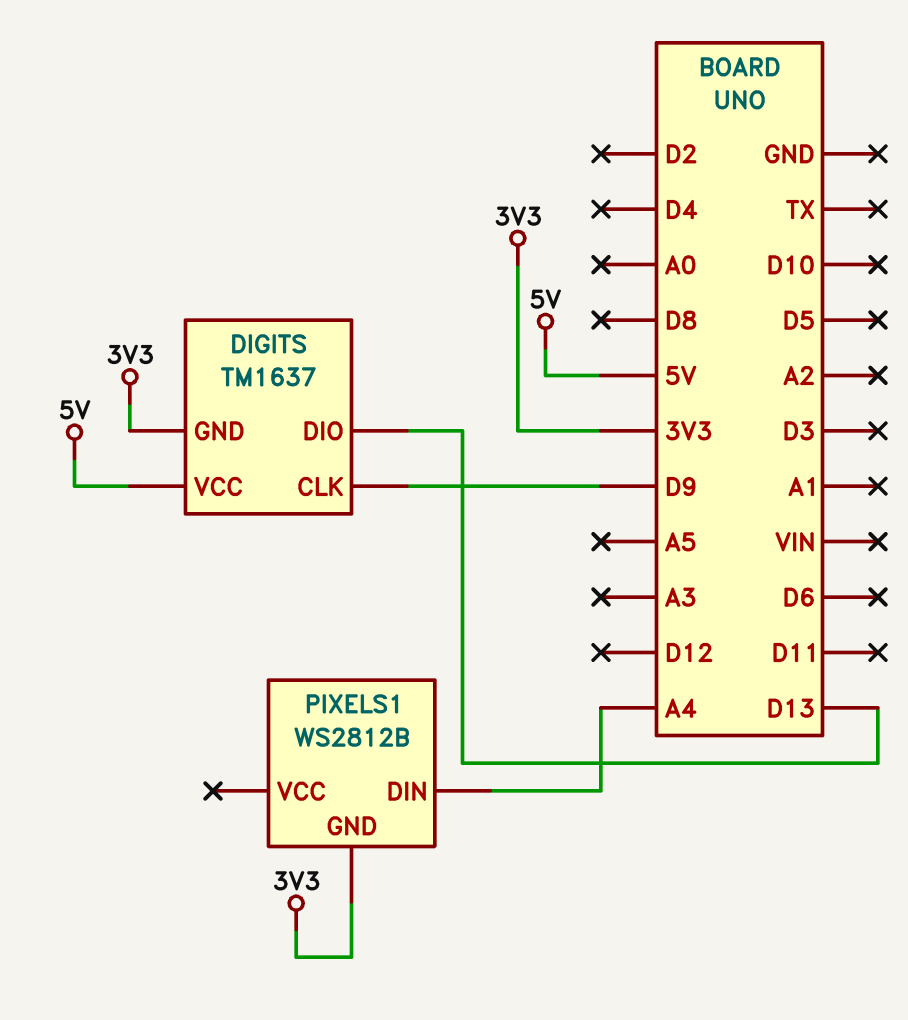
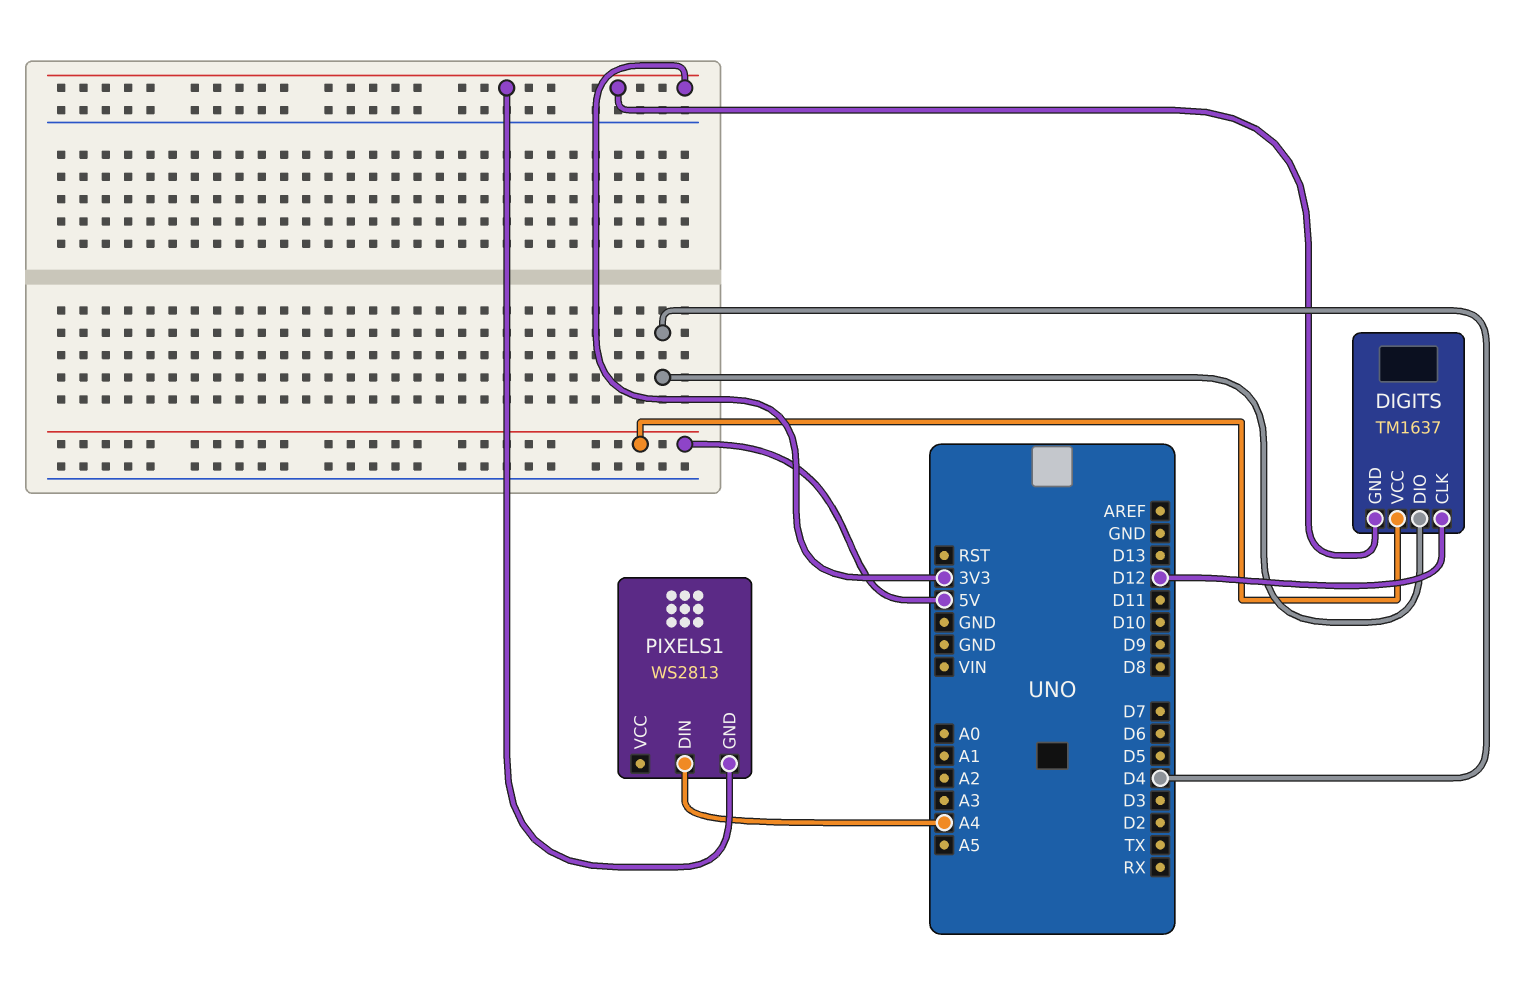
DIGITS pin CLK: D9 -> D12
DIGITS pin DIO: D13 -> D4
PIXELS1: WS2812B -> WS2813

